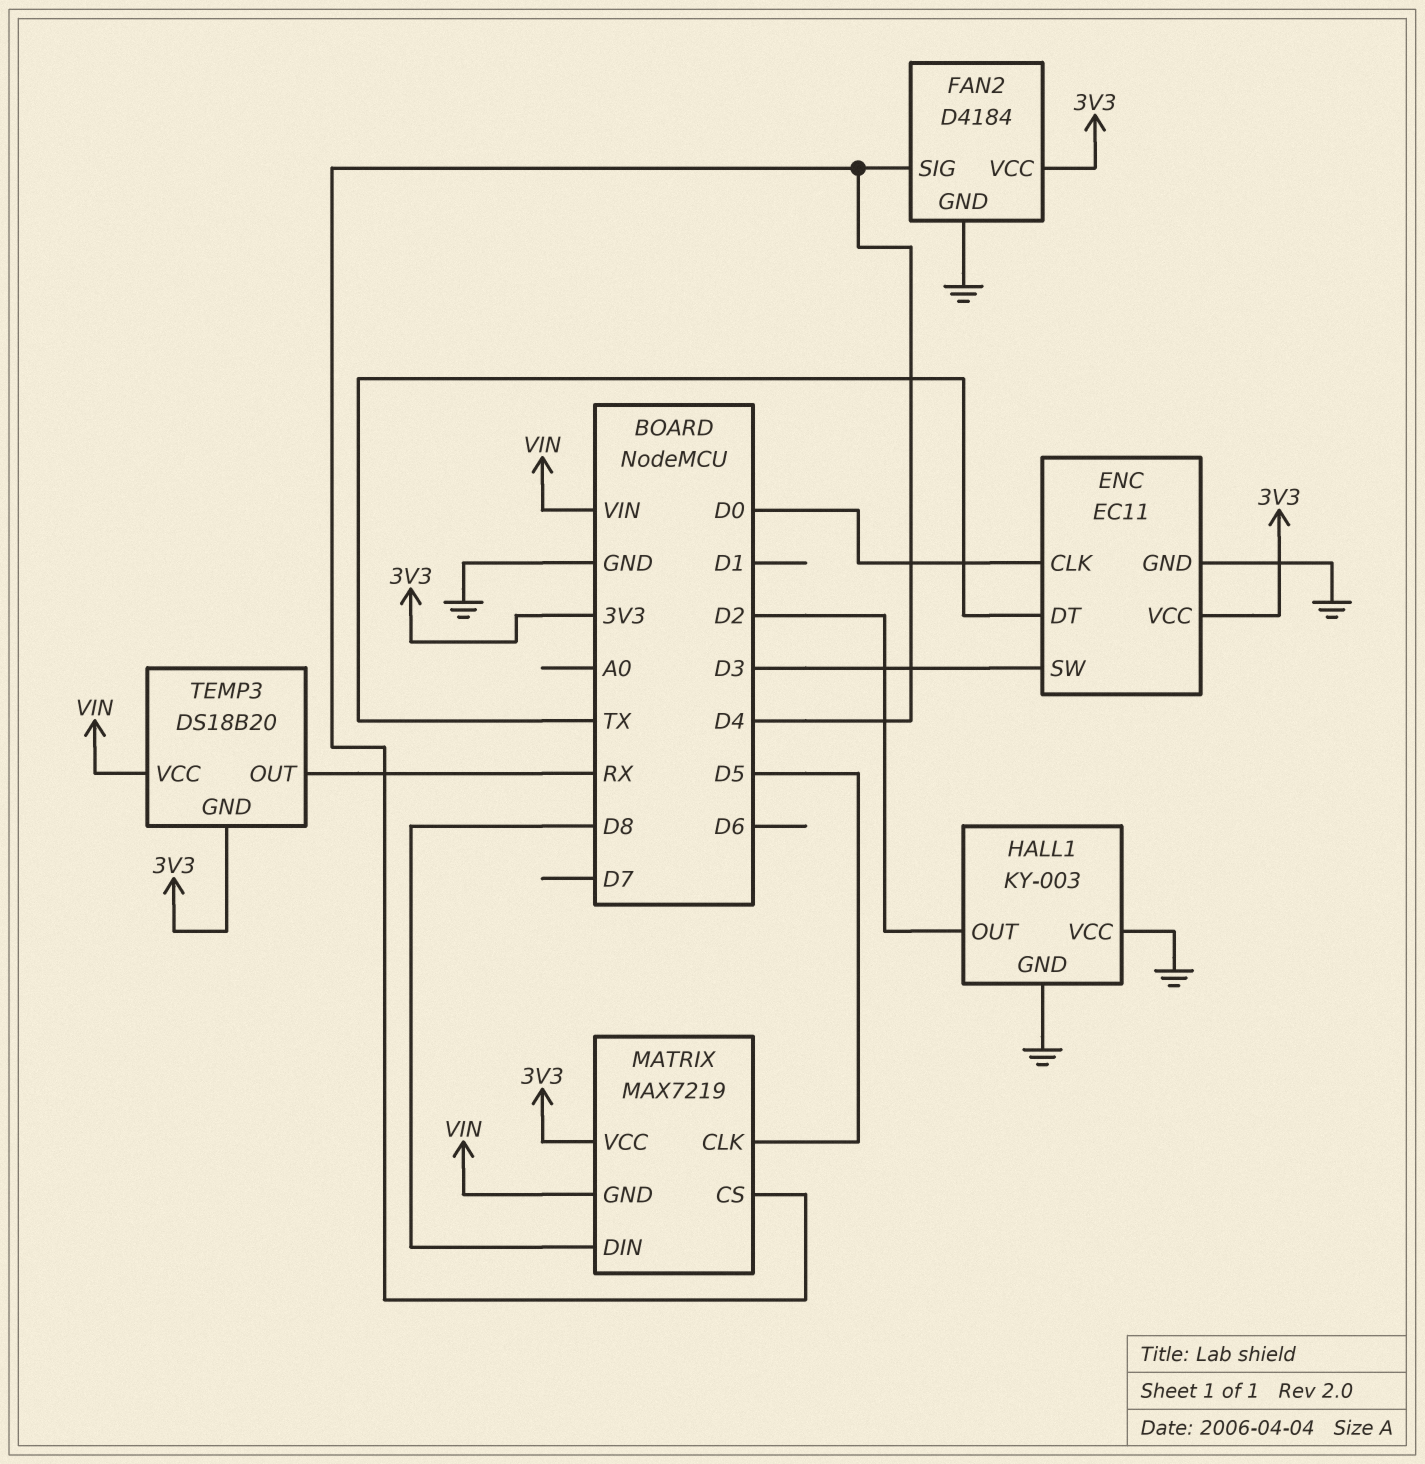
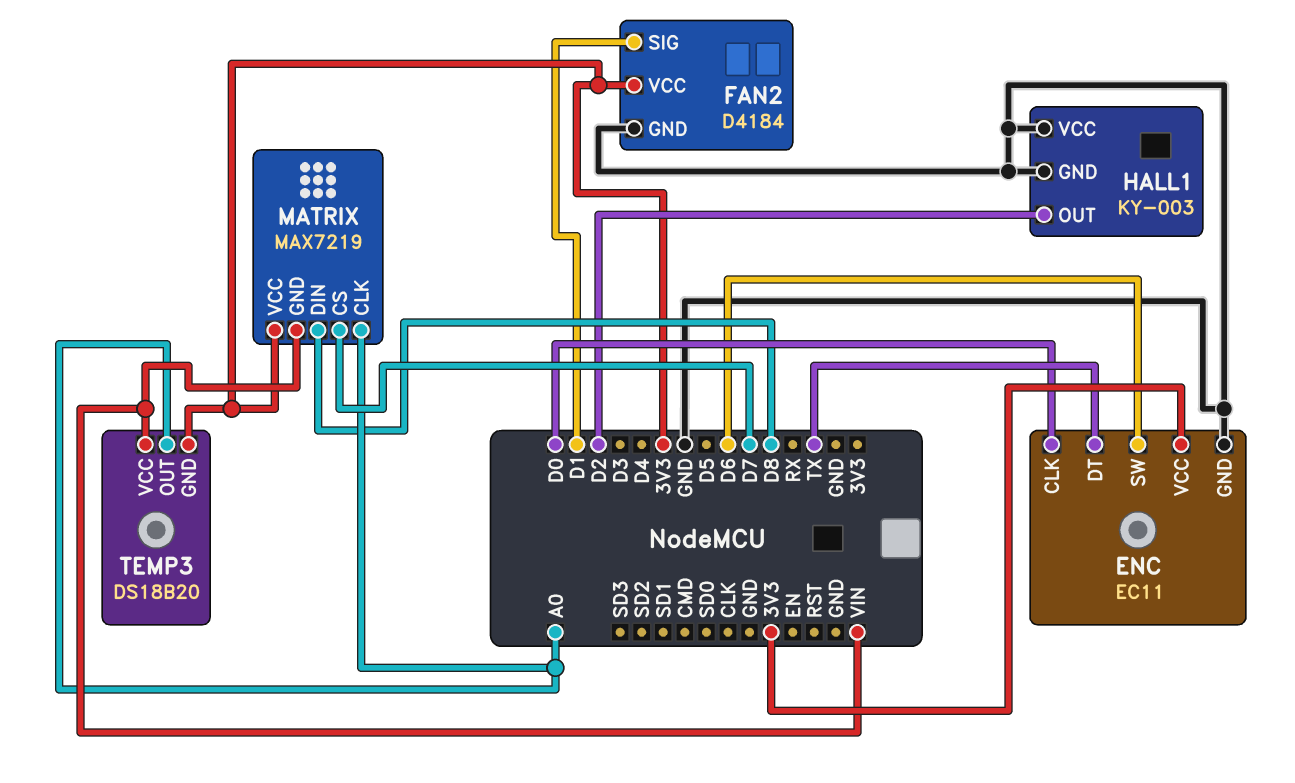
ENC pin SW: D3 -> D6
FAN2 pin SIG: D4 -> D1
MATRIX pin CLK: D5 -> A0
MATRIX pin CS: D4 -> D7
TEMP3 pin OUT: RX -> A0

